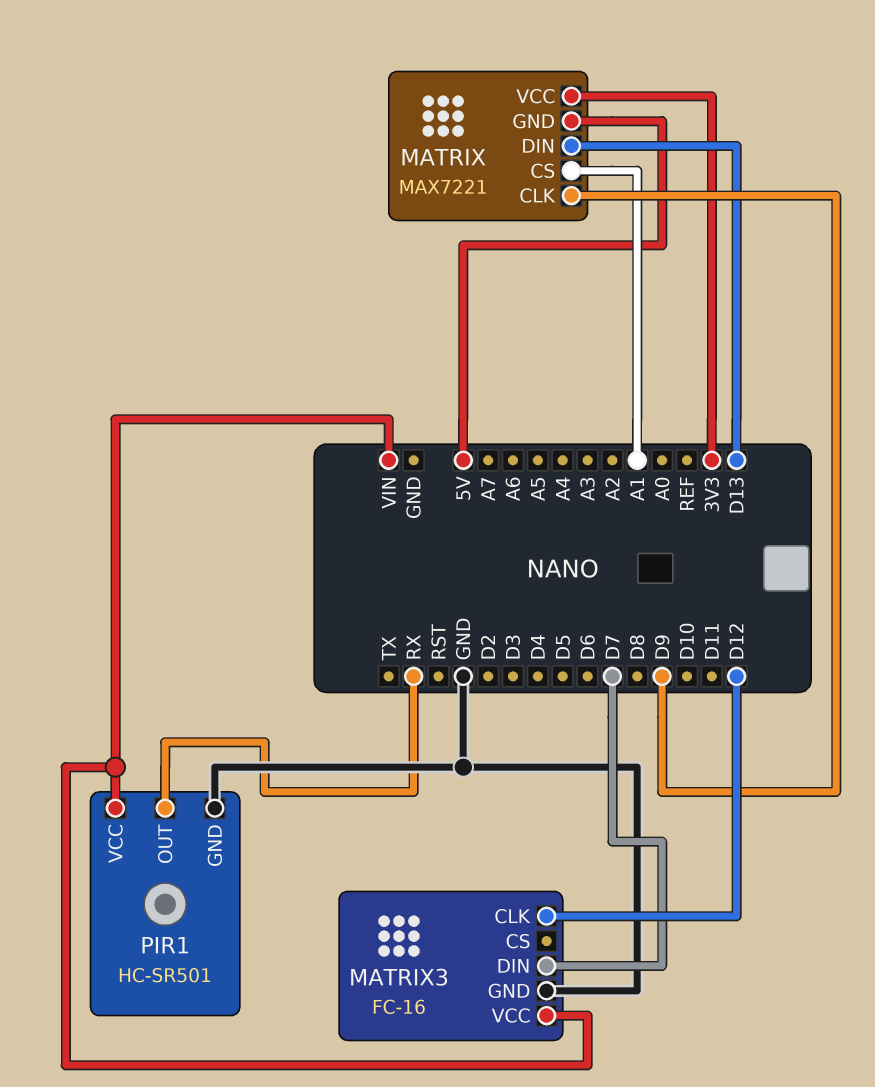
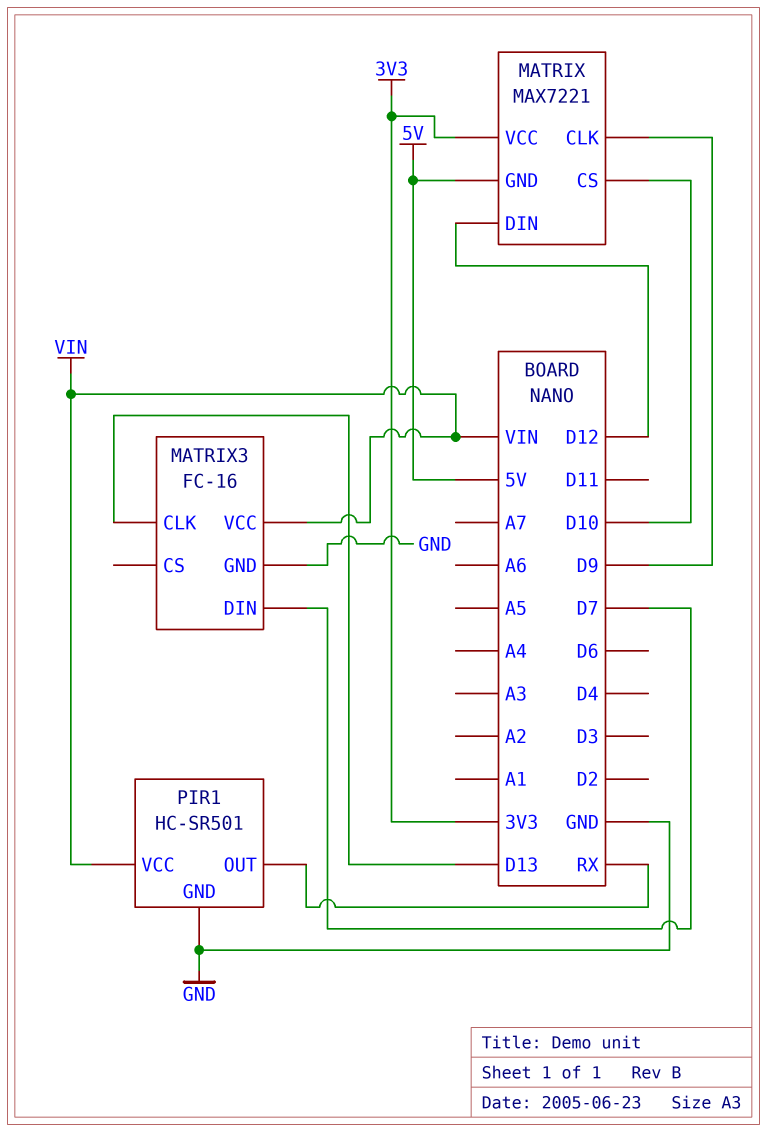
MATRIX pin CS: A1 -> D10
MATRIX pin DIN: D13 -> D12
MATRIX3 pin CLK: D12 -> D13

